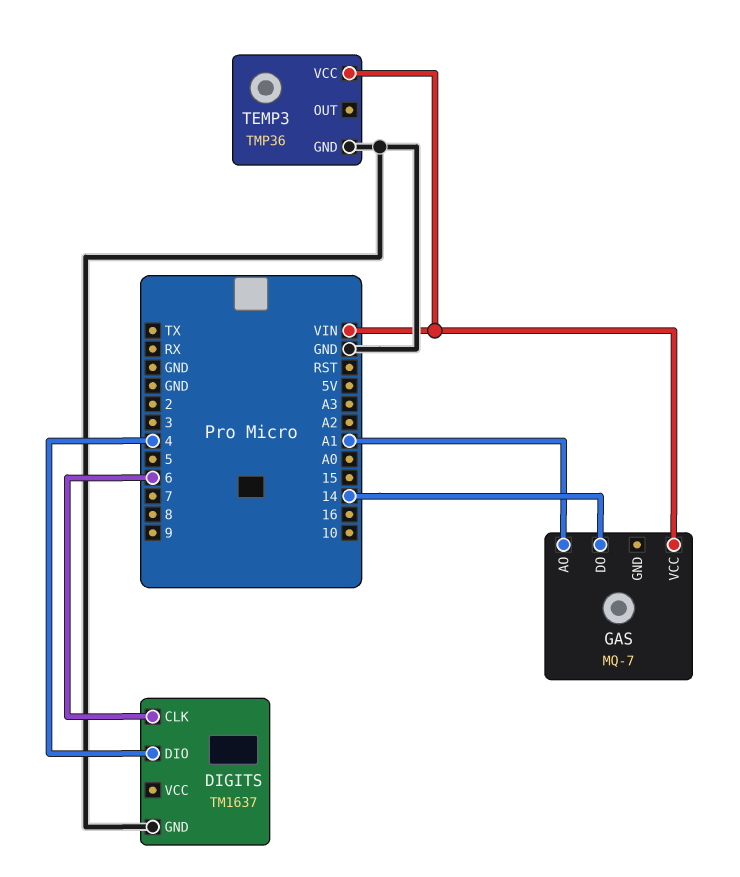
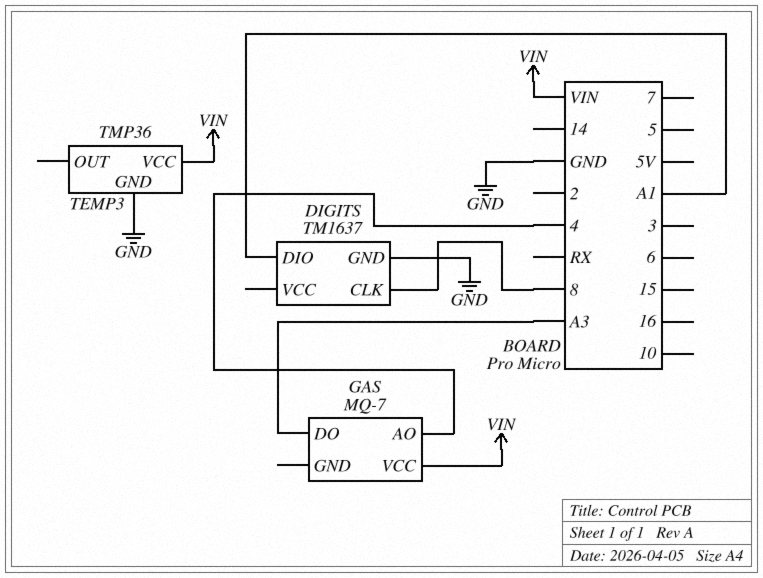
DIGITS pin CLK: 6 -> 8
DIGITS pin DIO: 4 -> A1
GAS pin AO: A1 -> 4
GAS pin DO: 14 -> A3

